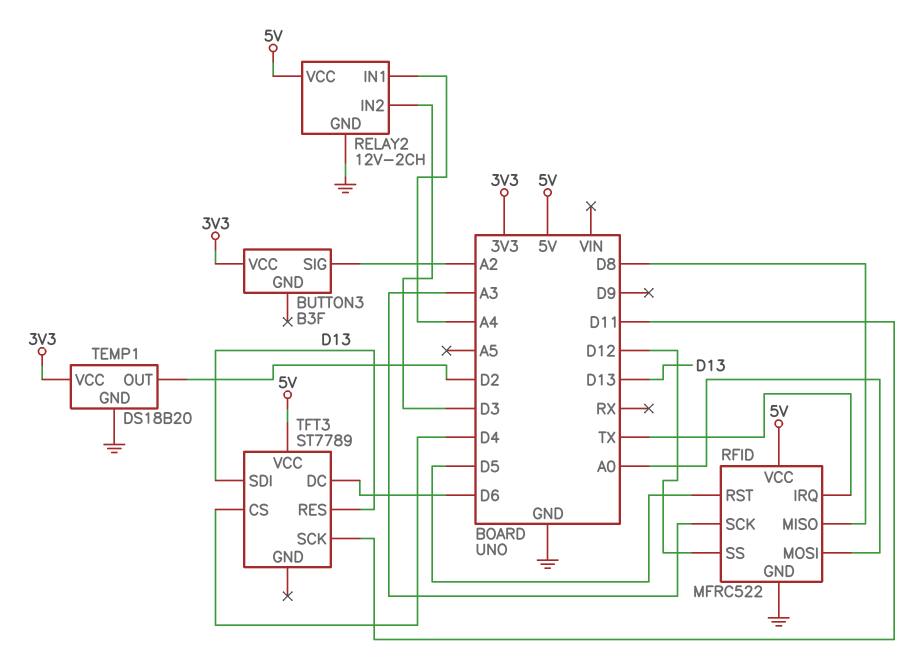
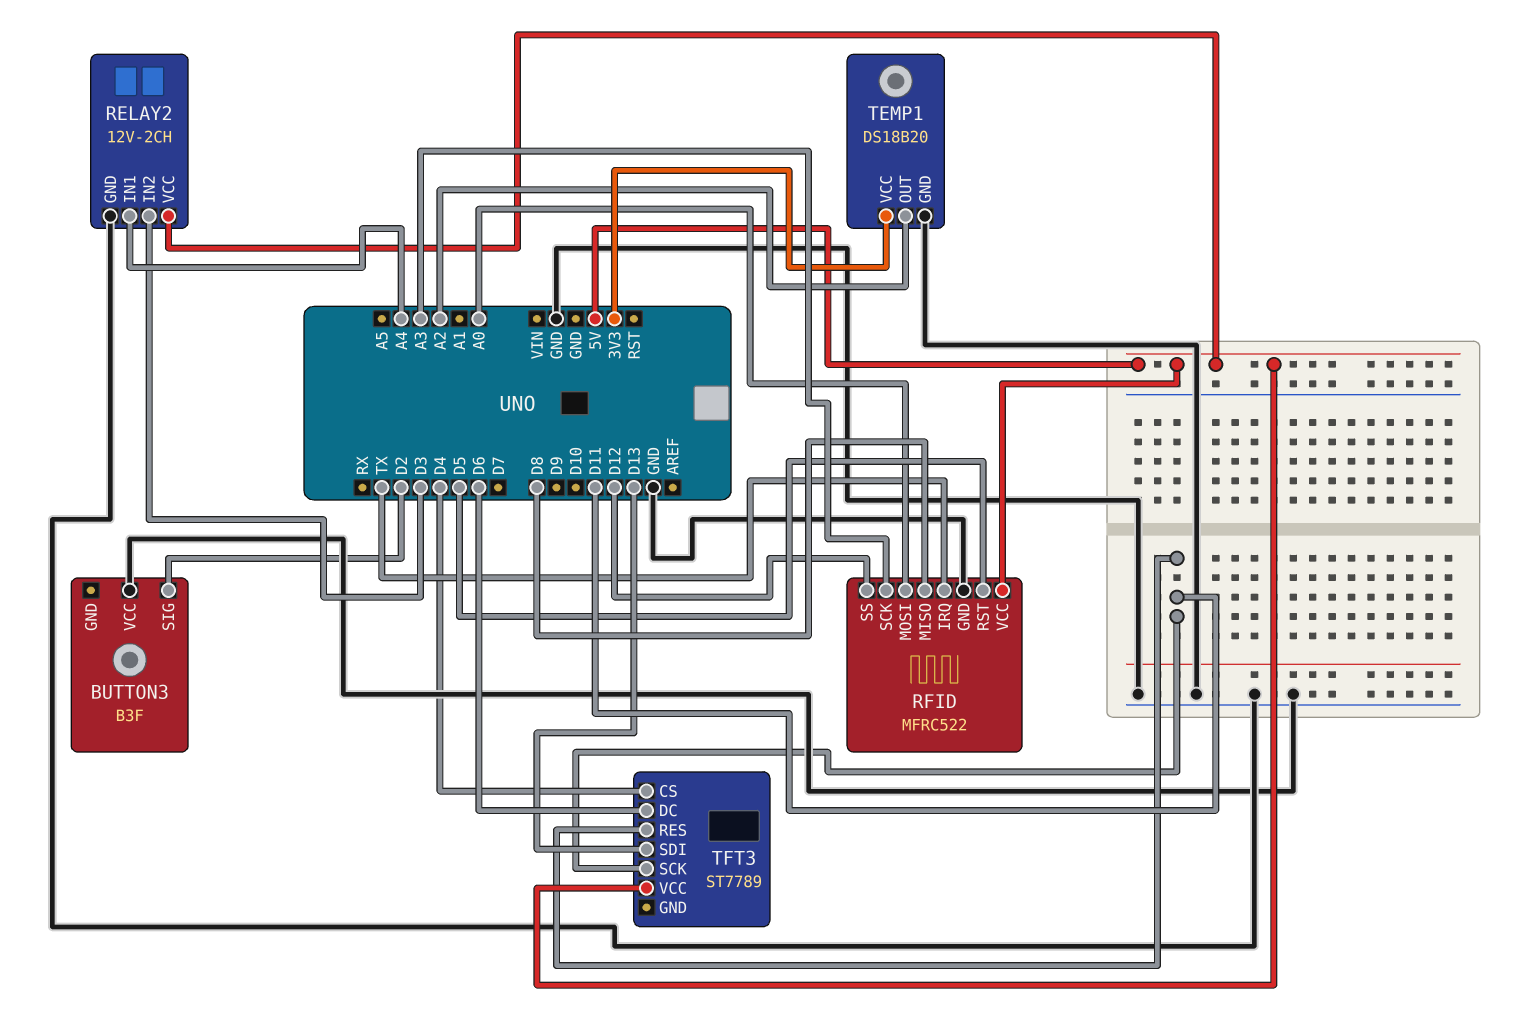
BUTTON3 pin SIG: A2 -> D2
BUTTON3 pin VCC: 3V3 -> GND
TEMP1 pin OUT: D2 -> A2
TFT3 pin RES: D13 -> D11

